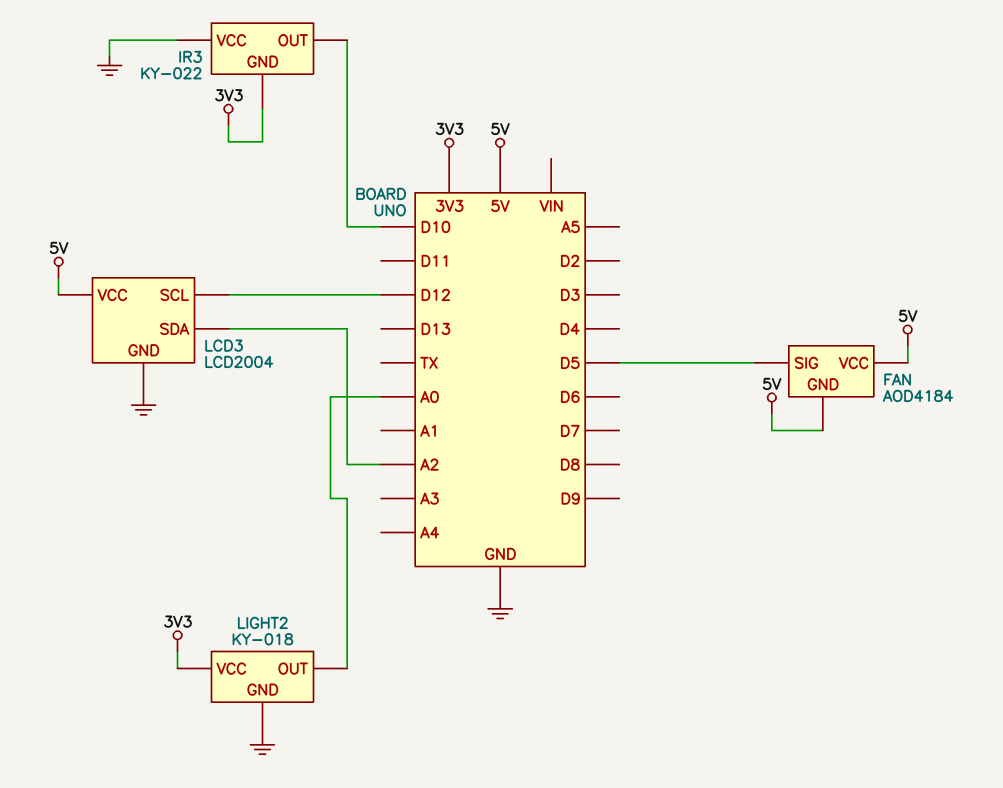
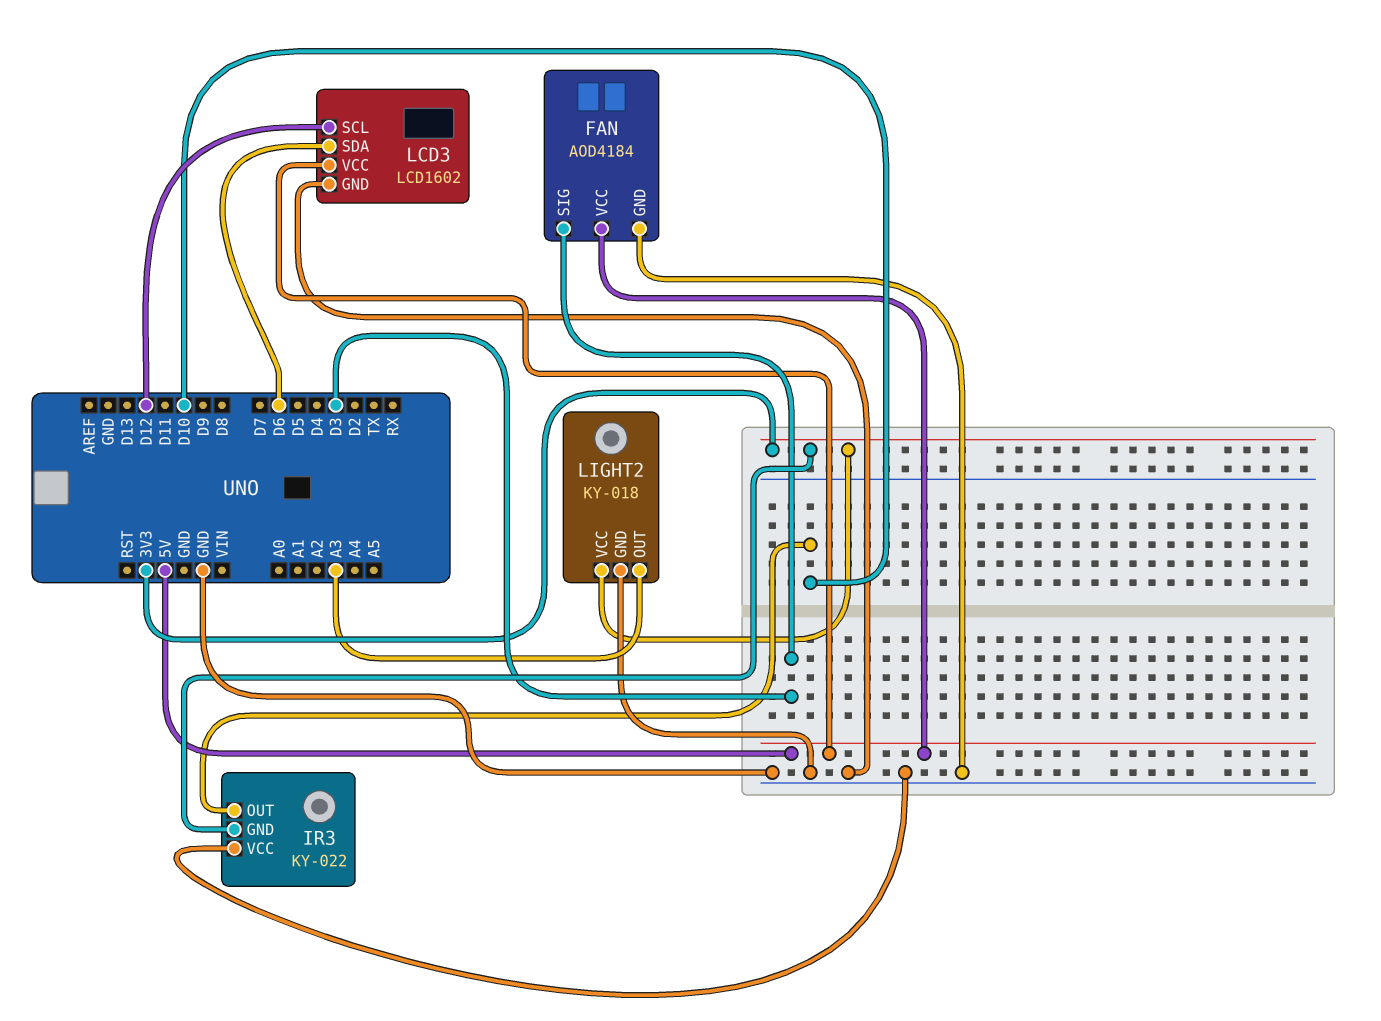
FAN pin GND: 5V -> GND
FAN pin SIG: D5 -> D3
LCD3: LCD2004 -> LCD1602
LCD3 pin SDA: A2 -> D6
LIGHT2 pin OUT: A0 -> A3

